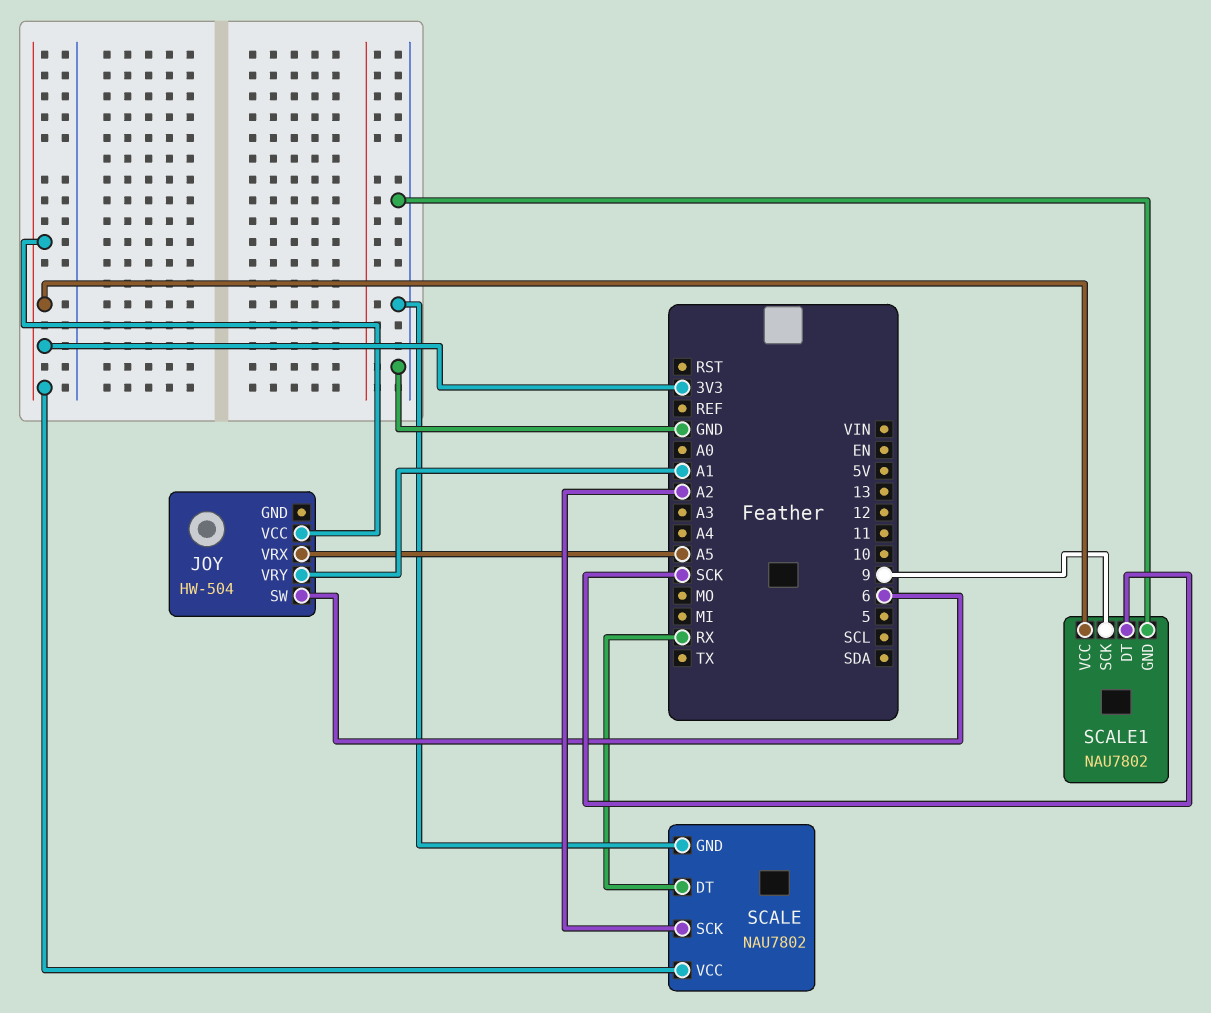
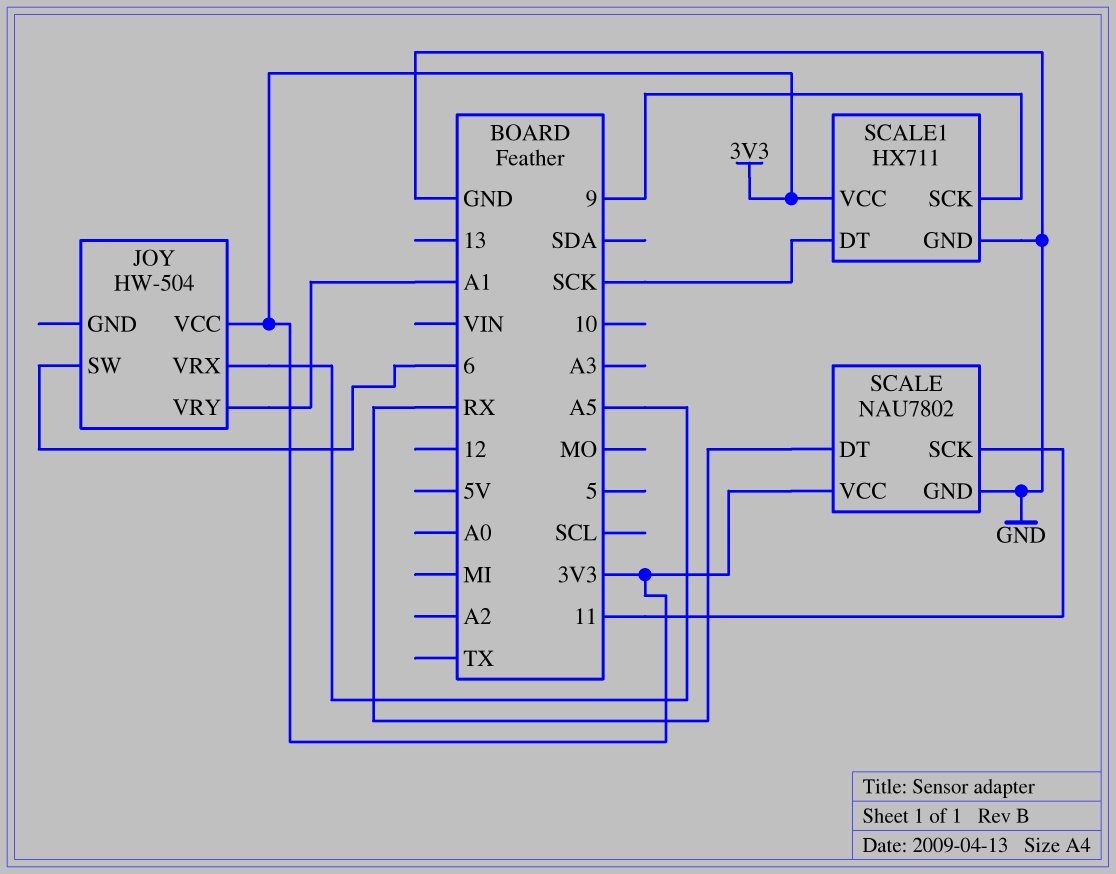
SCALE pin SCK: A2 -> 11
SCALE1: NAU7802 -> HX711

